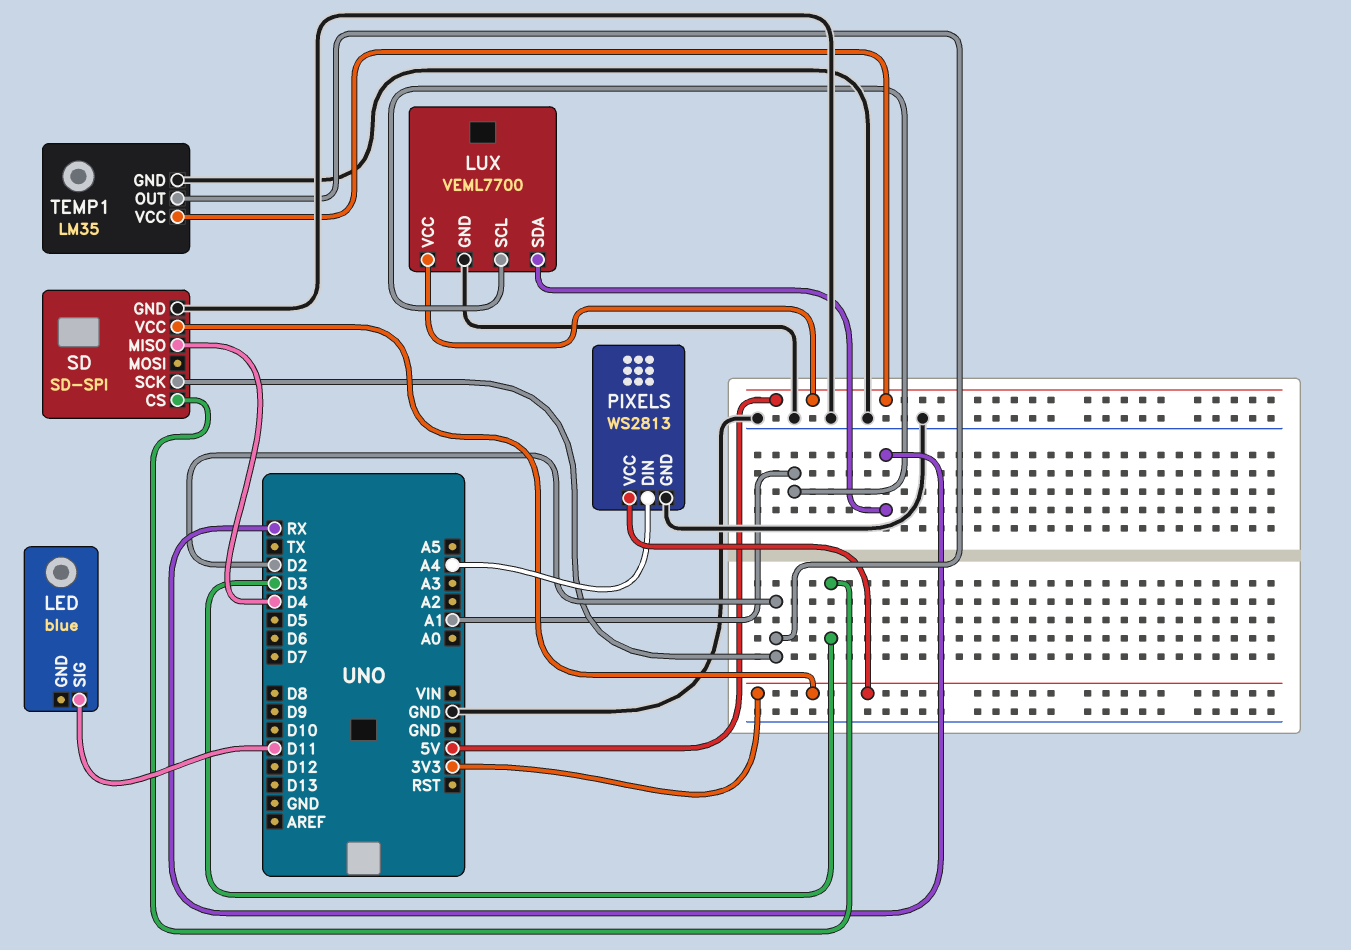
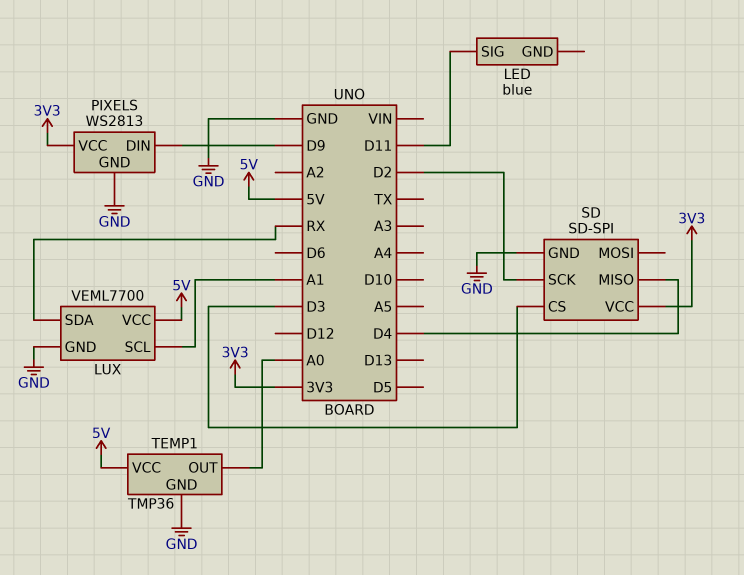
PIXELS pin DIN: A4 -> D9
TEMP1: LM35 -> TMP36
TEMP1 pin OUT: D2 -> A0

